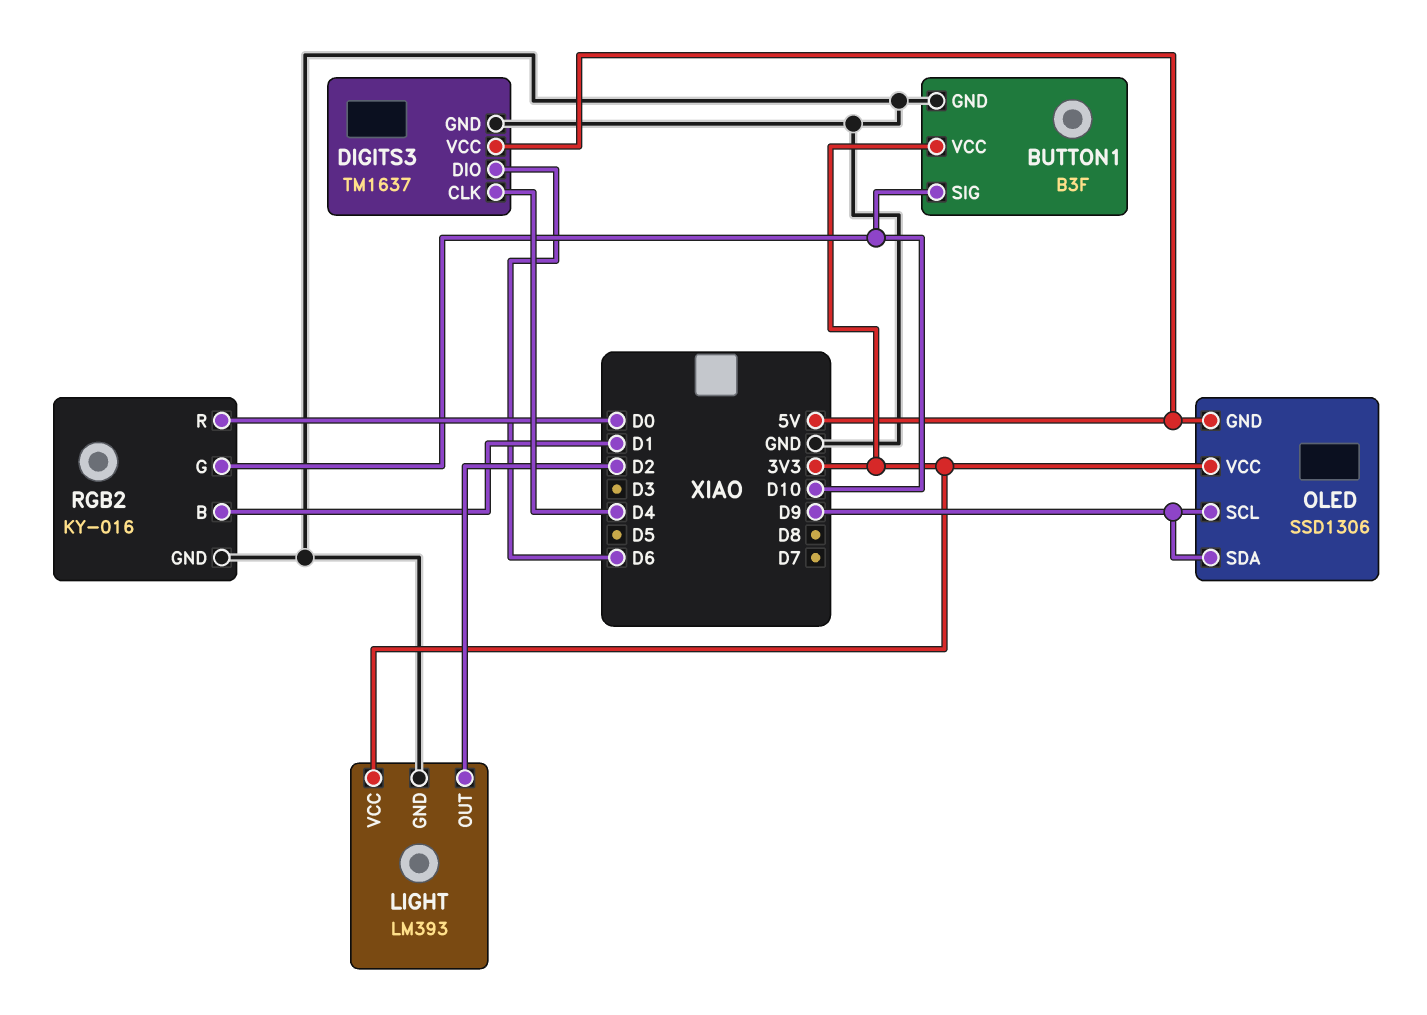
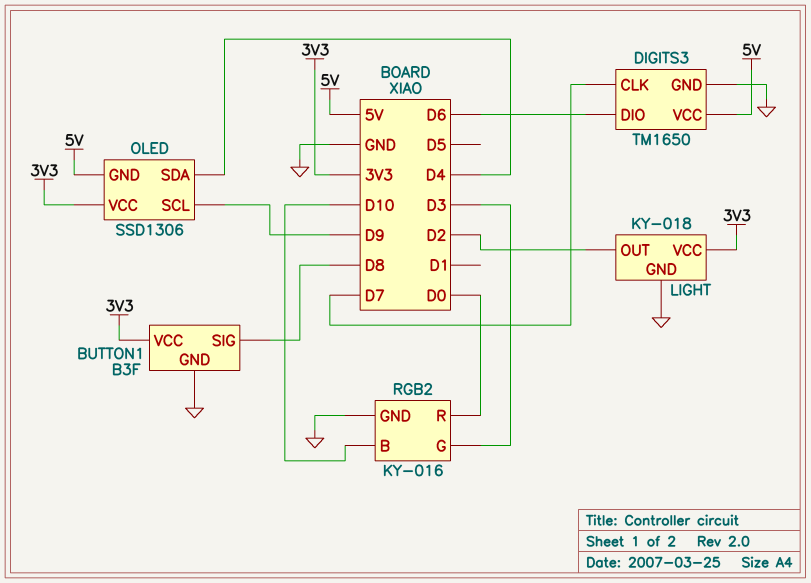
BUTTON1 pin SIG: D10 -> D8
DIGITS3: TM1637 -> TM1650
DIGITS3 pin CLK: D4 -> D7
LIGHT: LM393 -> KY-018
OLED pin SDA: D9 -> D4
RGB2 pin B: D1 -> D10
RGB2 pin G: D10 -> D3

